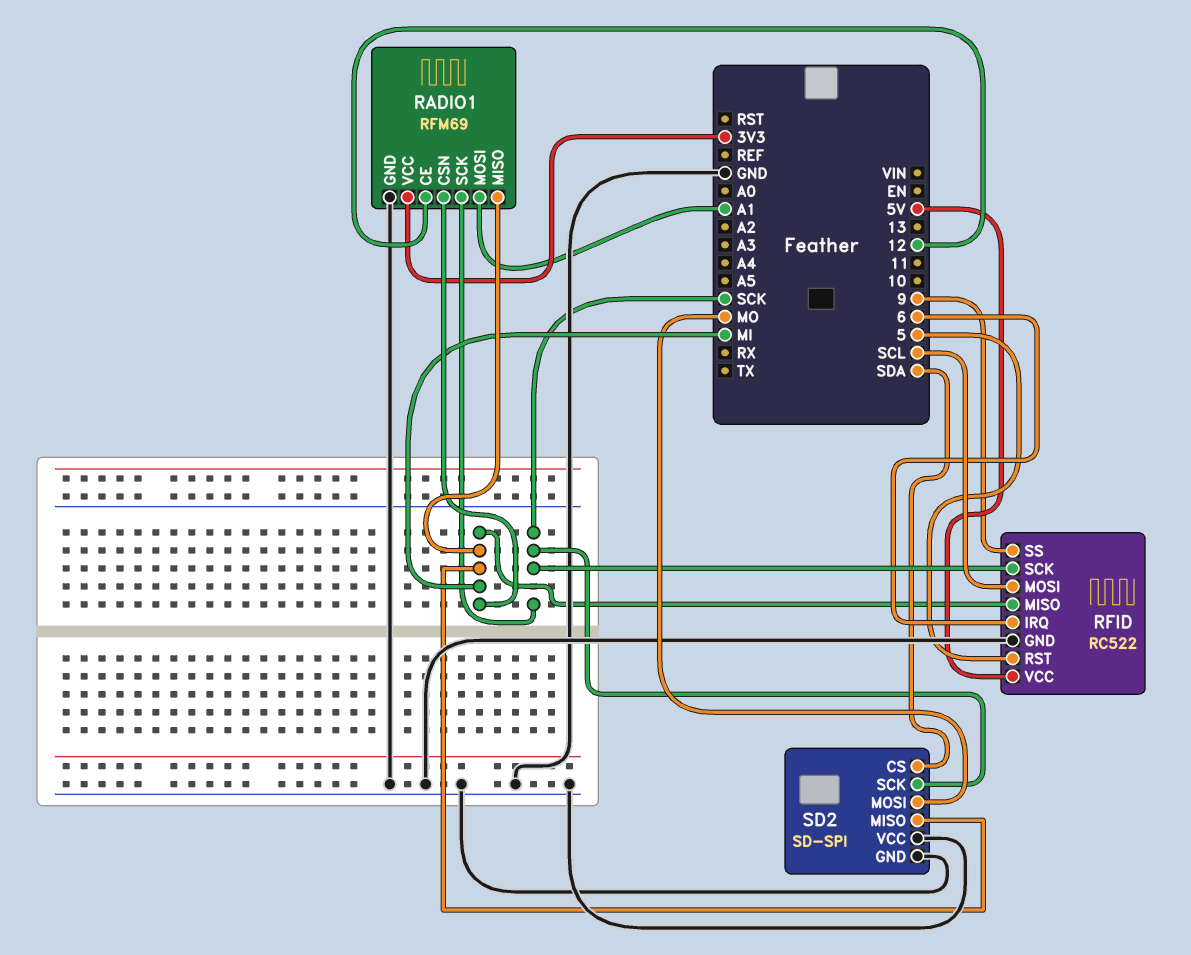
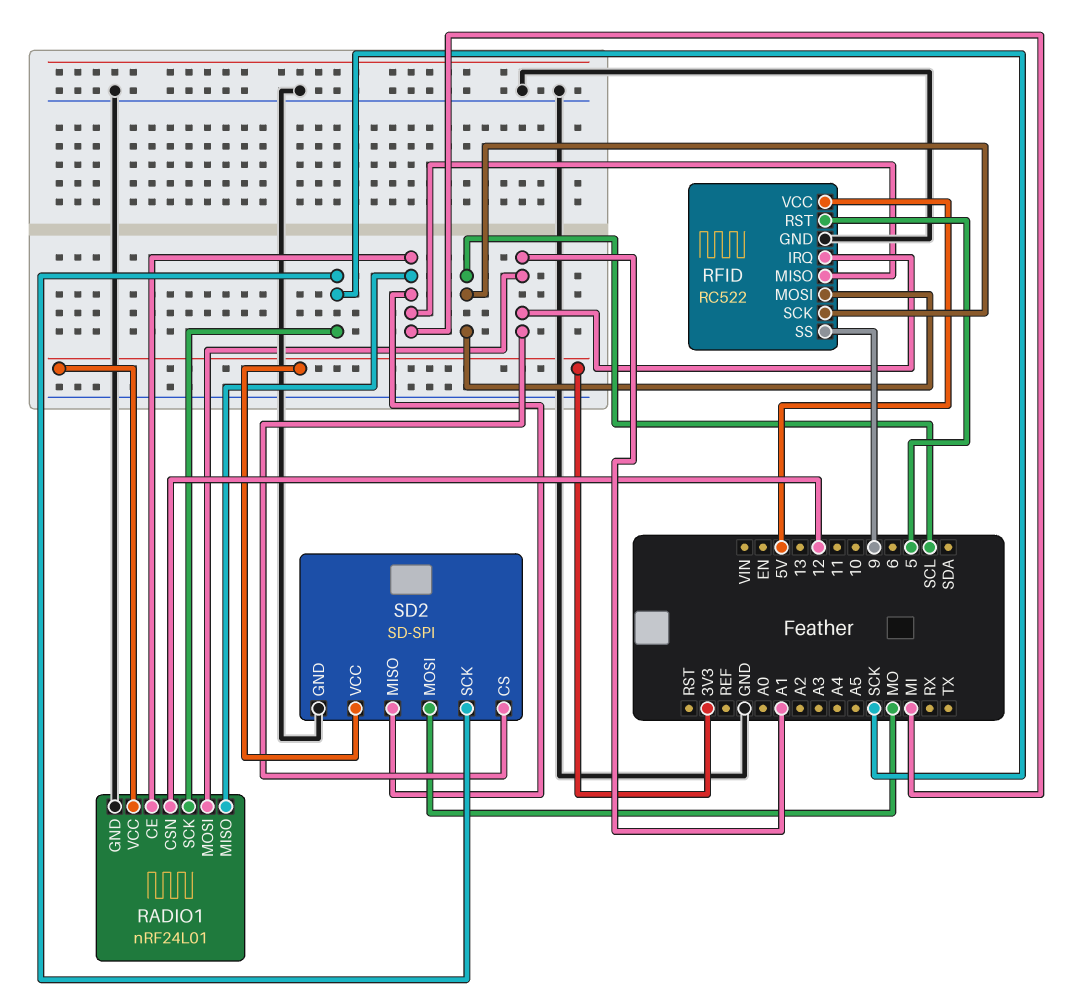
RADIO1: RFM69 -> nRF24L01
RADIO1 pin CE: 12 -> MI
RADIO1 pin CSN: MI -> 12
RFID pin IRQ: 6 -> A1
RFID pin SCK: SCK -> SCL
SD2 pin CS: SDA -> A1
SD2 pin VCC: GND -> 3V3

